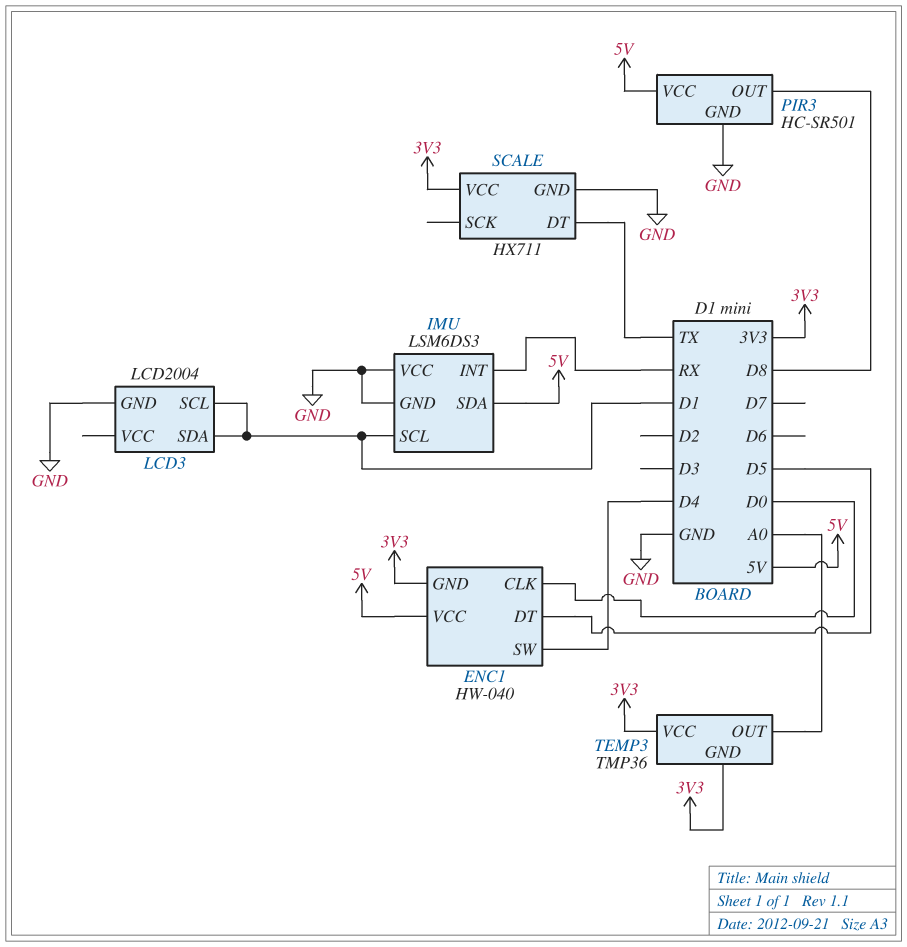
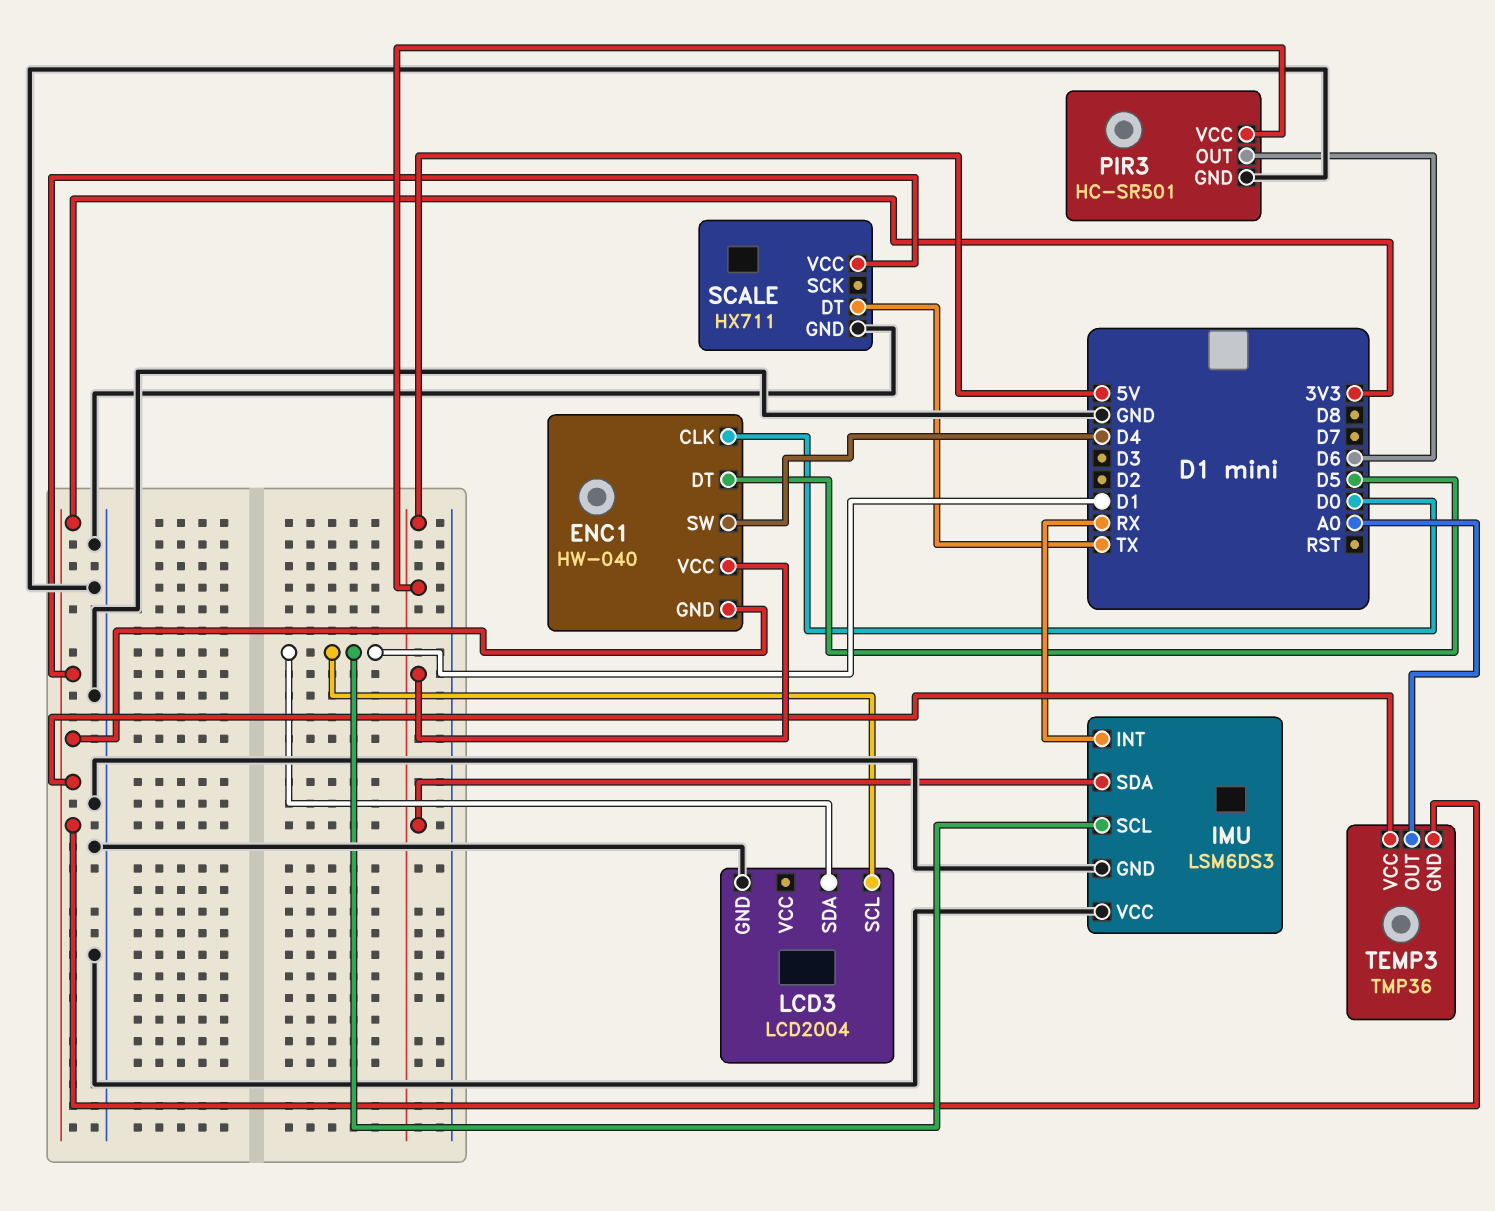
PIR3 pin OUT: D8 -> D6

